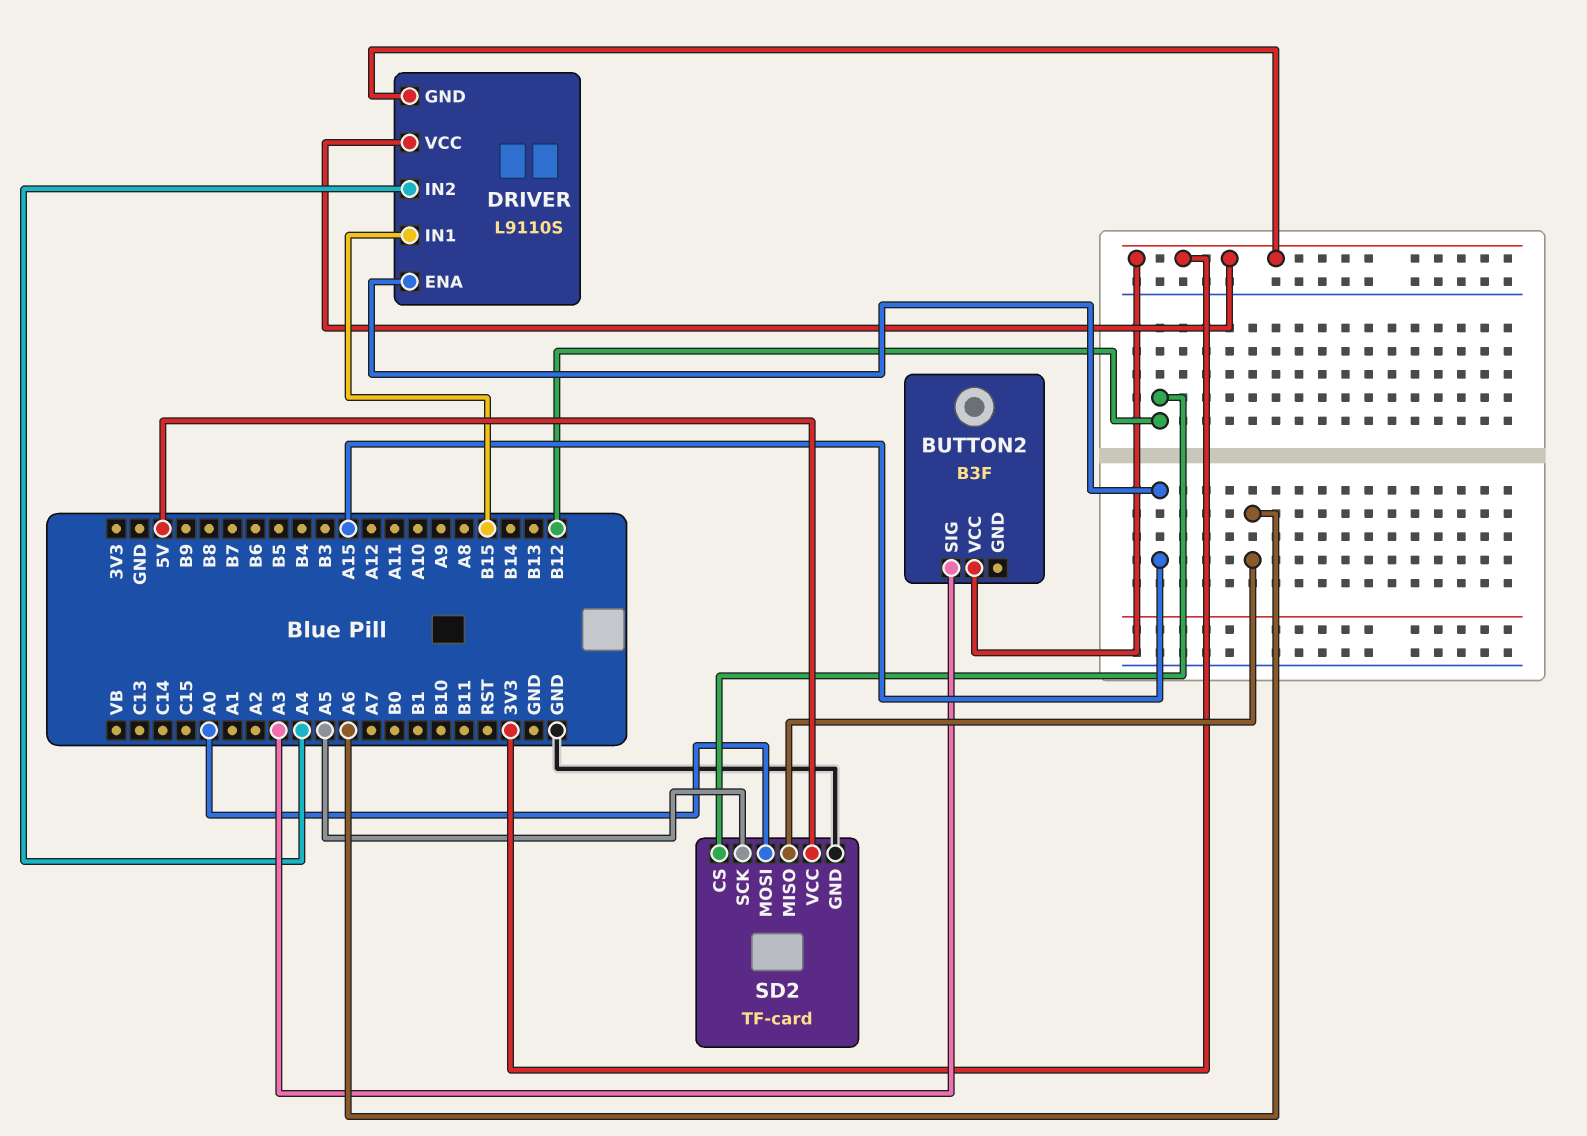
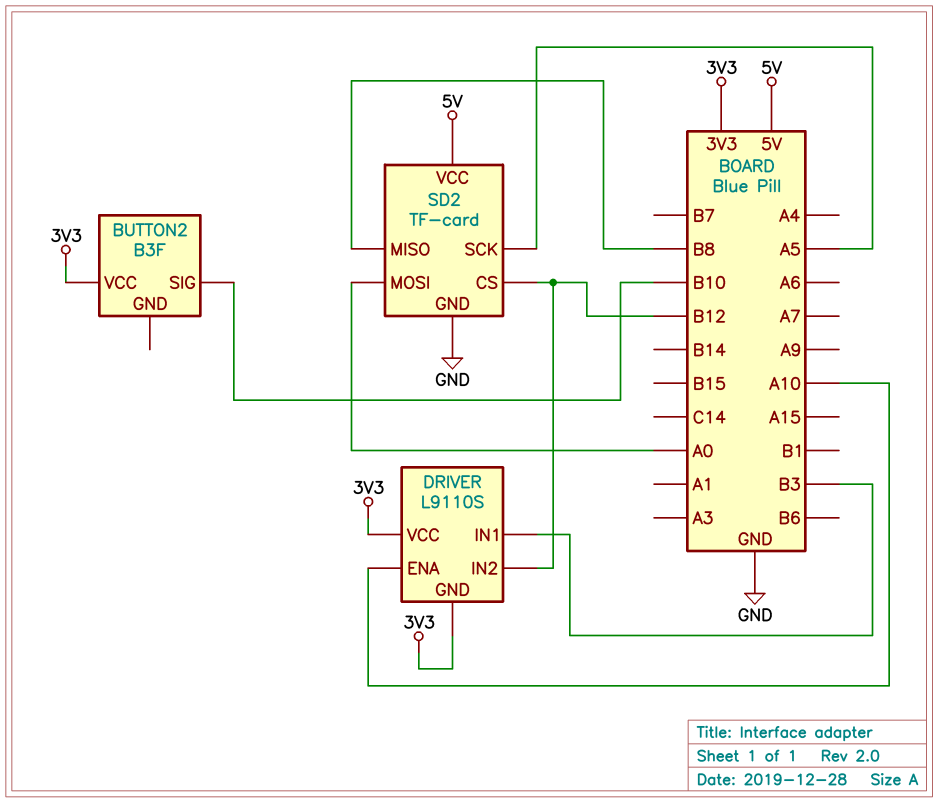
BUTTON2 pin SIG: A3 -> B10
DRIVER pin ENA: A15 -> A10
DRIVER pin IN1: B15 -> B3
DRIVER pin IN2: A4 -> B12
SD2 pin MISO: A6 -> B8

